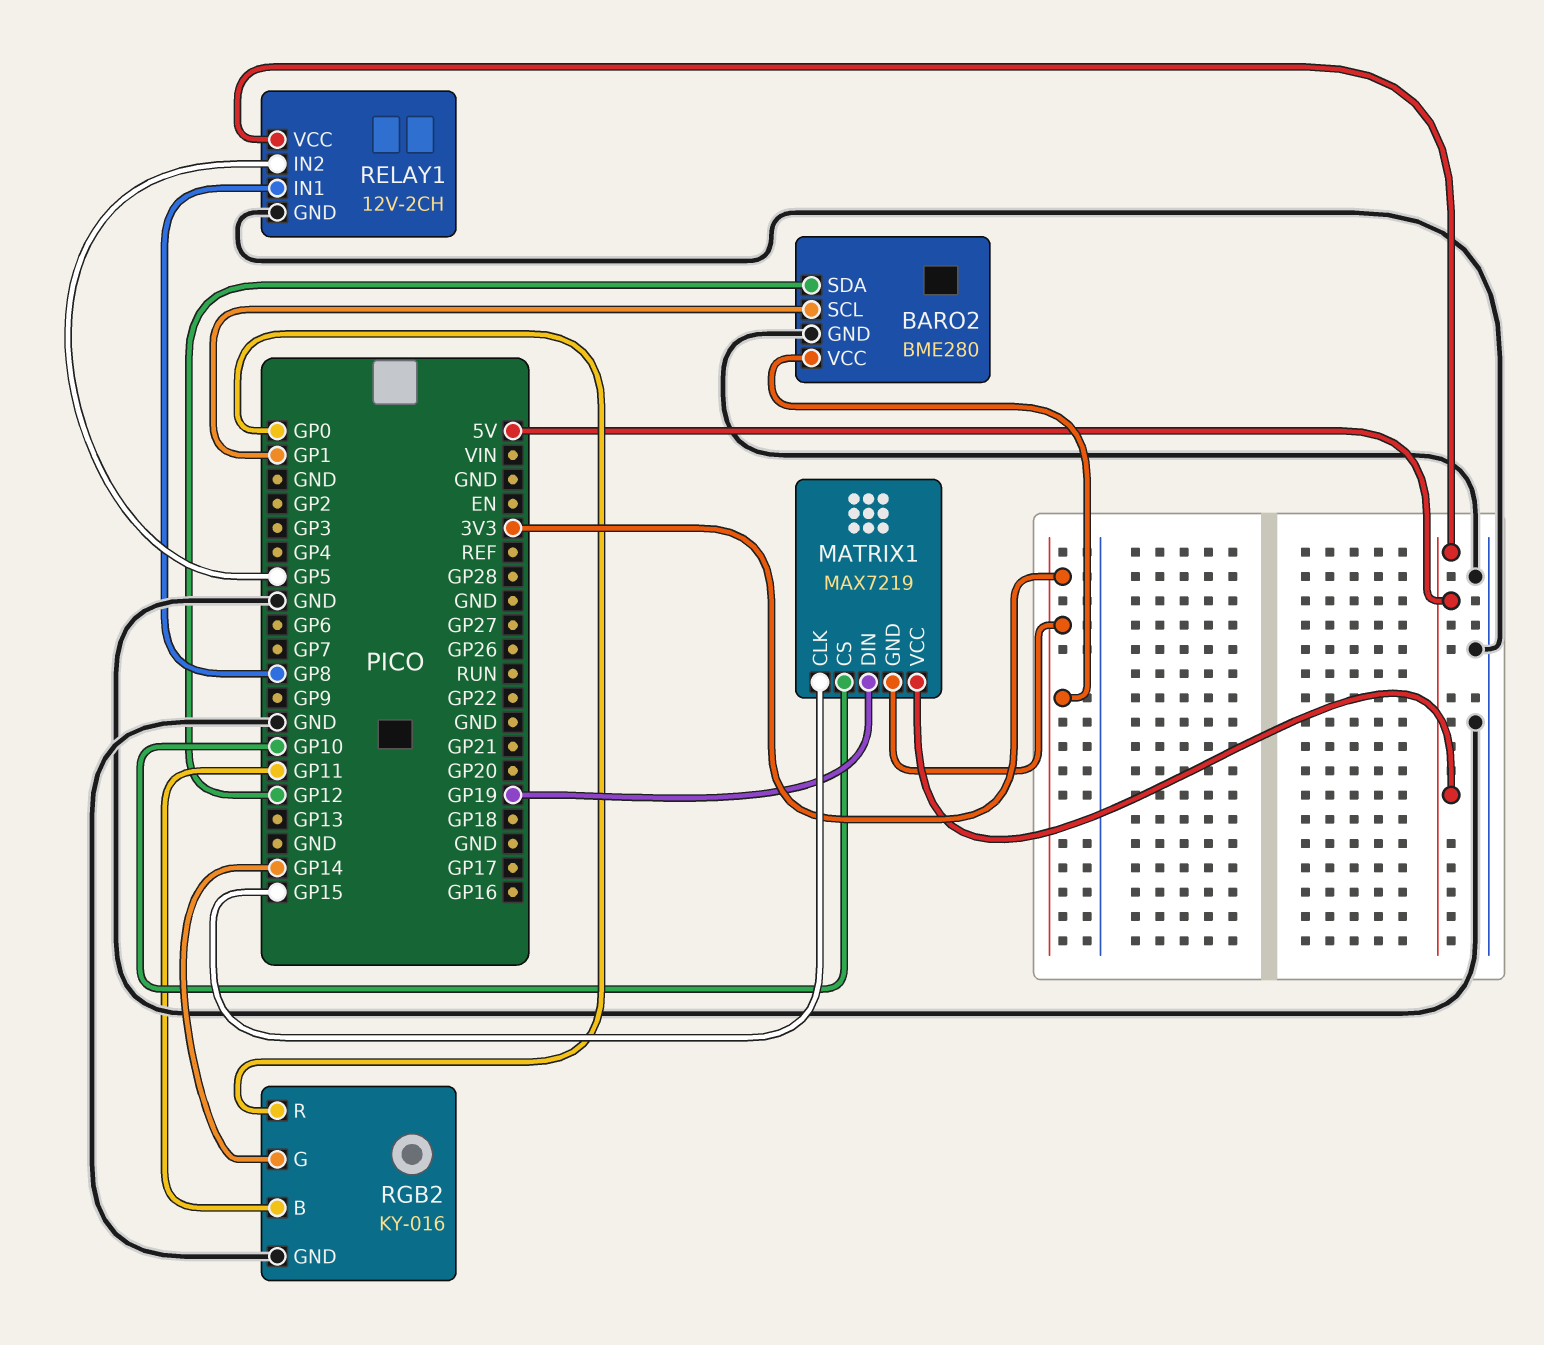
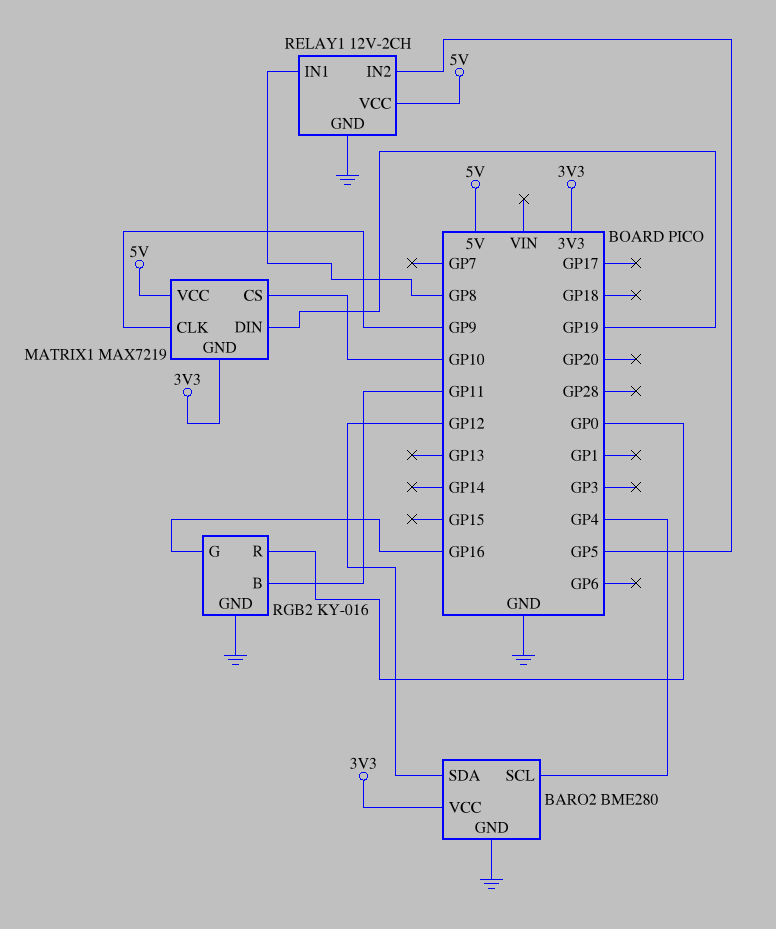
BARO2 pin SCL: GP1 -> GP4
MATRIX1 pin CLK: GP15 -> GP9
RGB2 pin G: GP14 -> GP16

